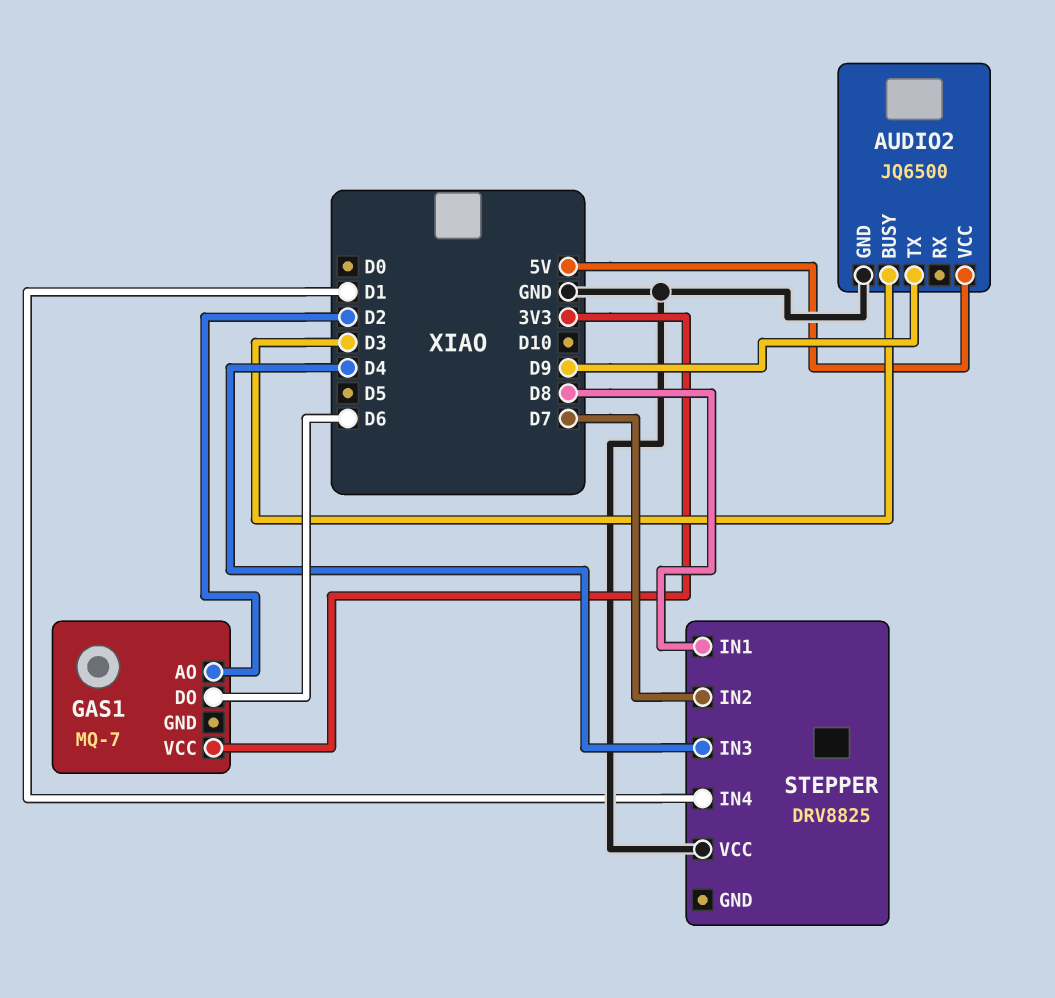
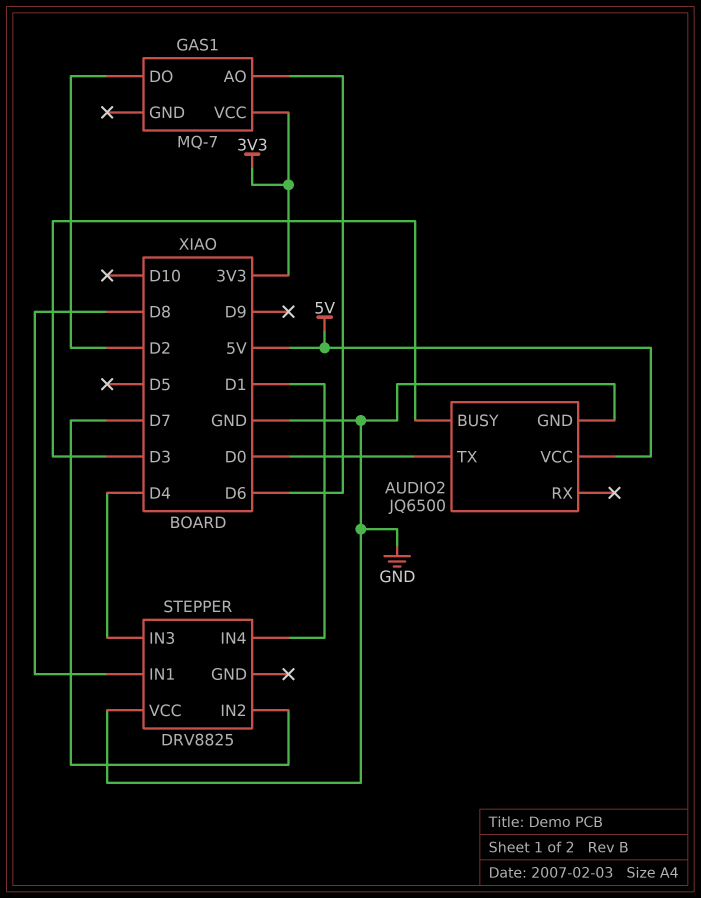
AUDIO2 pin TX: D9 -> D0
GAS1 pin AO: D2 -> D6
GAS1 pin DO: D6 -> D2

